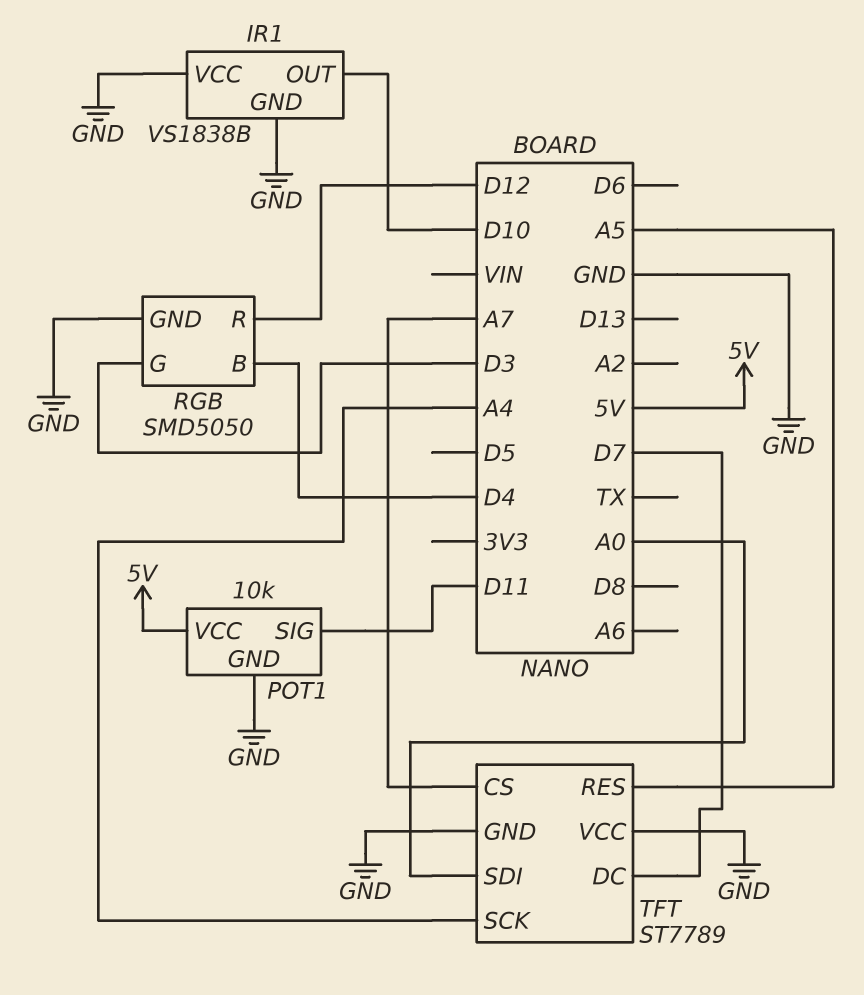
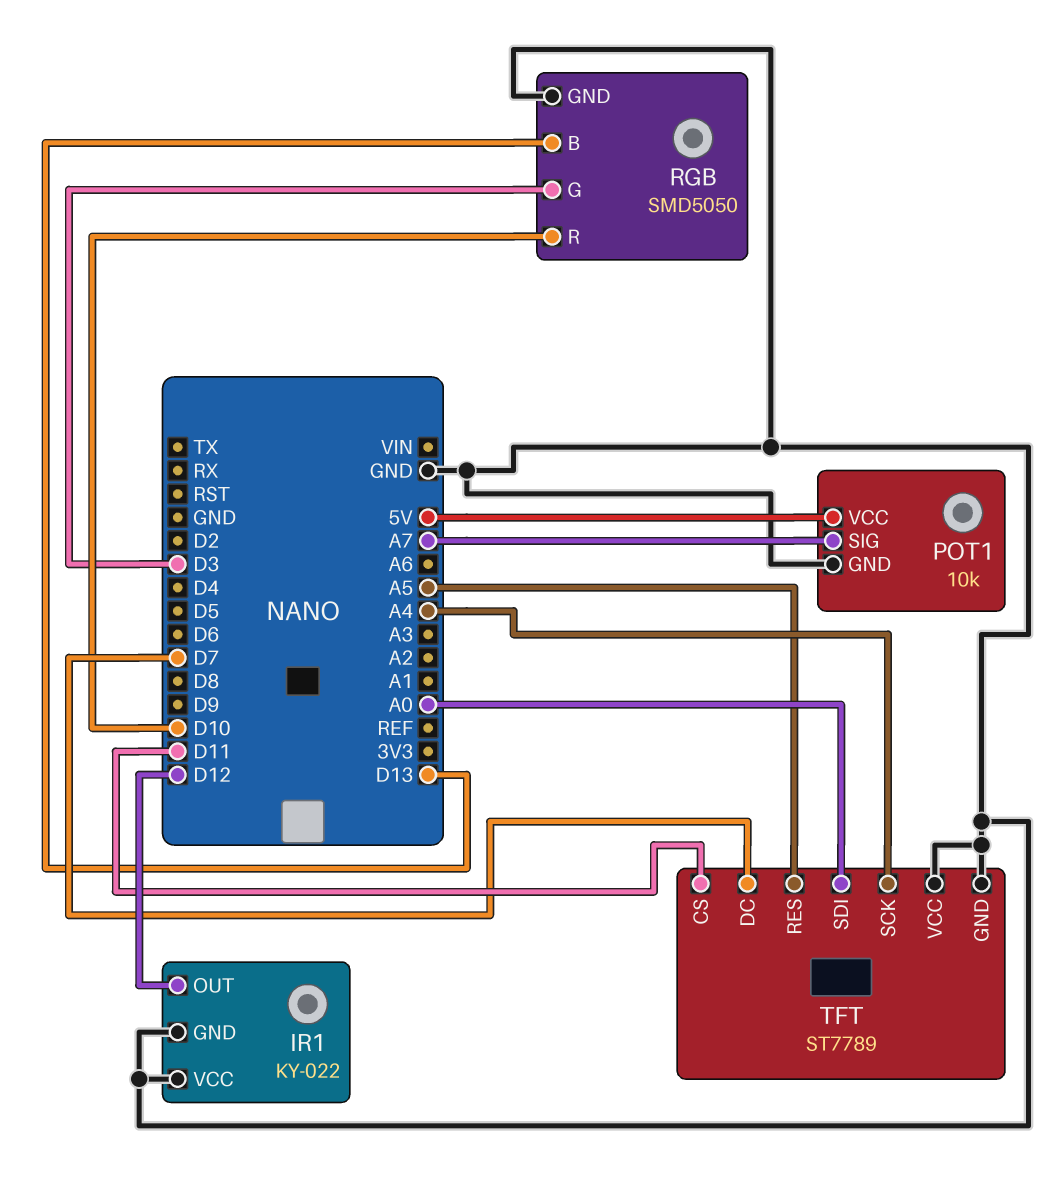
IR1: VS1838B -> KY-022
IR1 pin OUT: D10 -> D12
POT1 pin SIG: D11 -> A7
RGB pin B: D4 -> D13
RGB pin R: D12 -> D10
TFT pin CS: A7 -> D11

